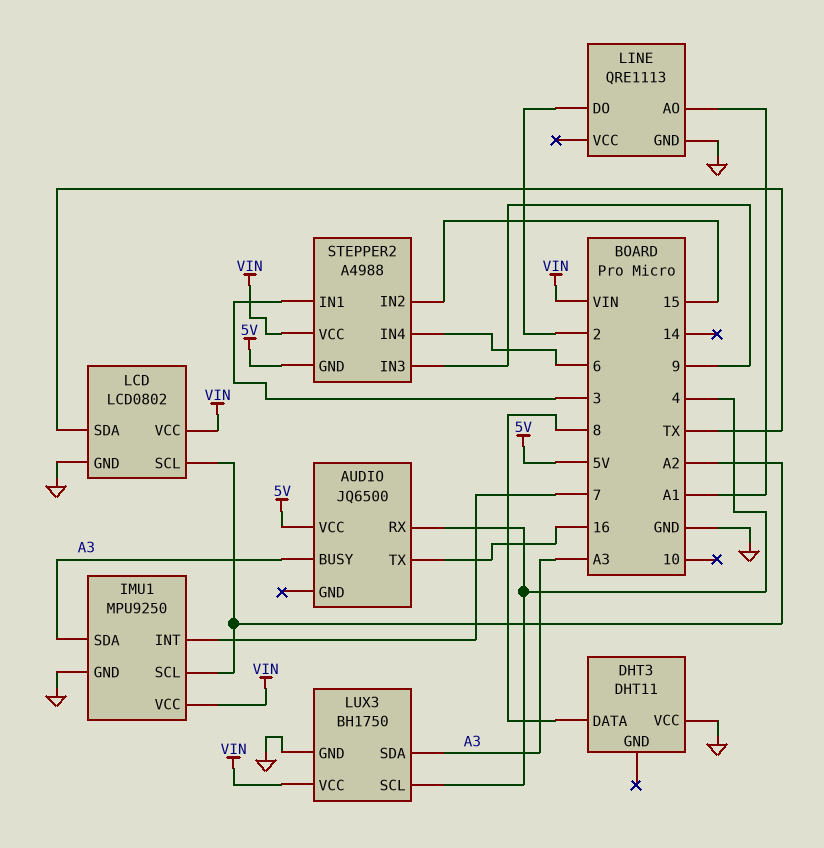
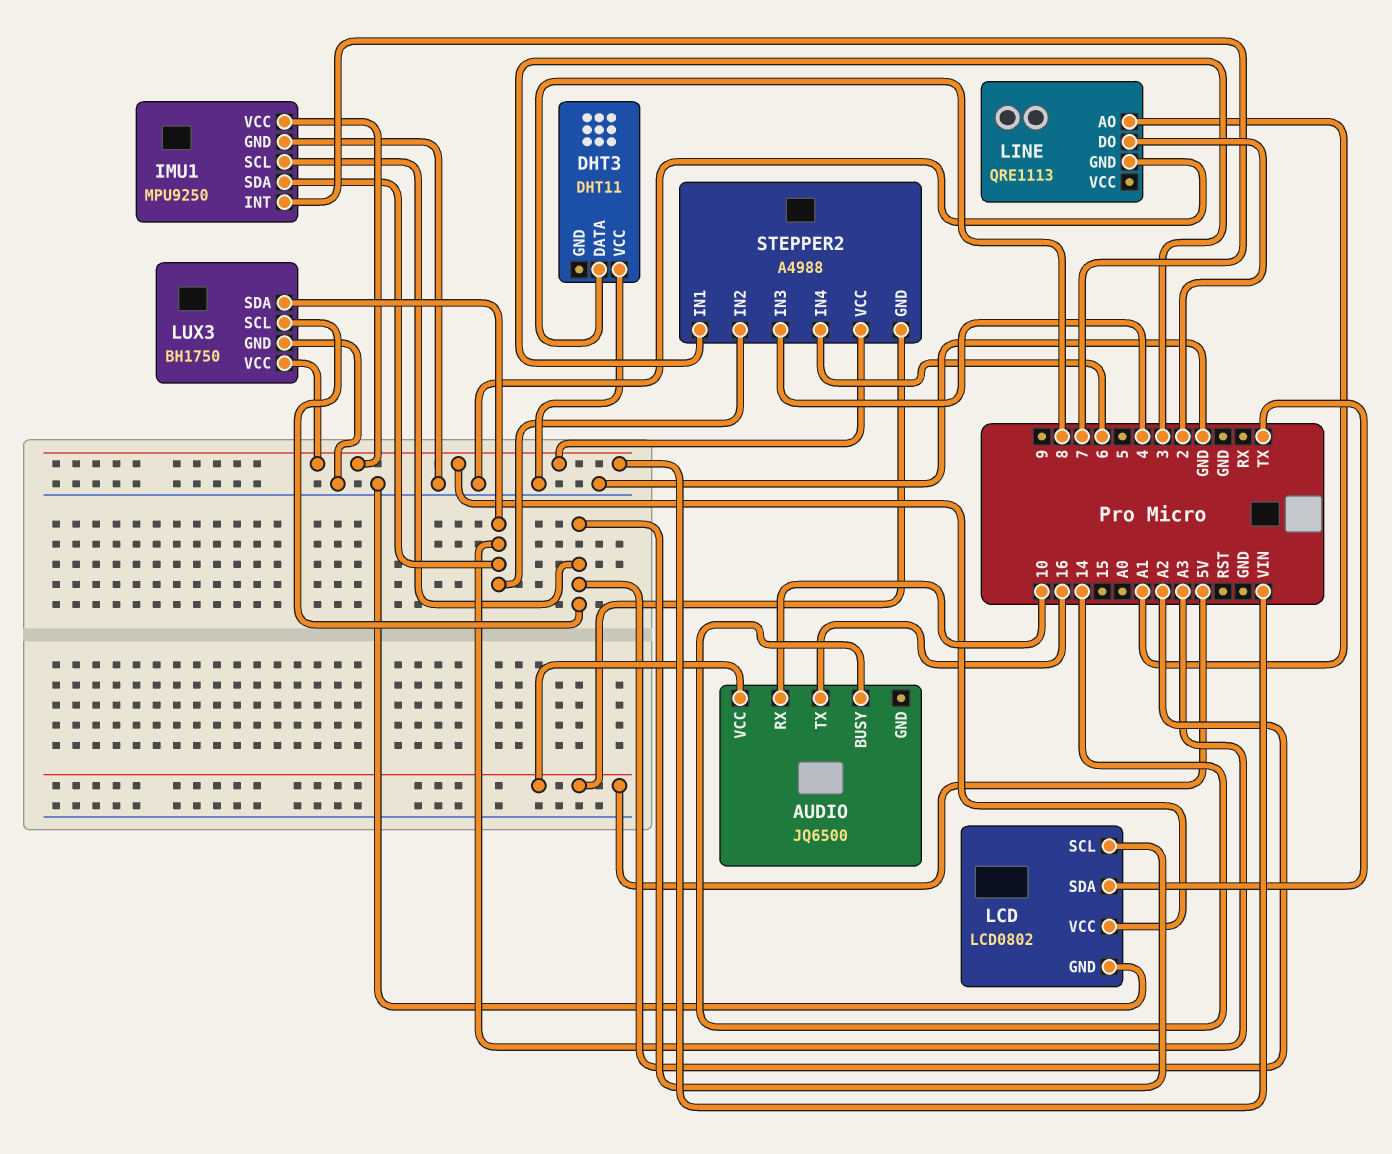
AUDIO pin BUSY: A3 -> 14
AUDIO pin RX: 4 -> 10
LUX3 pin SCL: 4 -> A2
STEPPER2 pin IN2: 15 -> A3
STEPPER2 pin IN3: 9 -> 4

